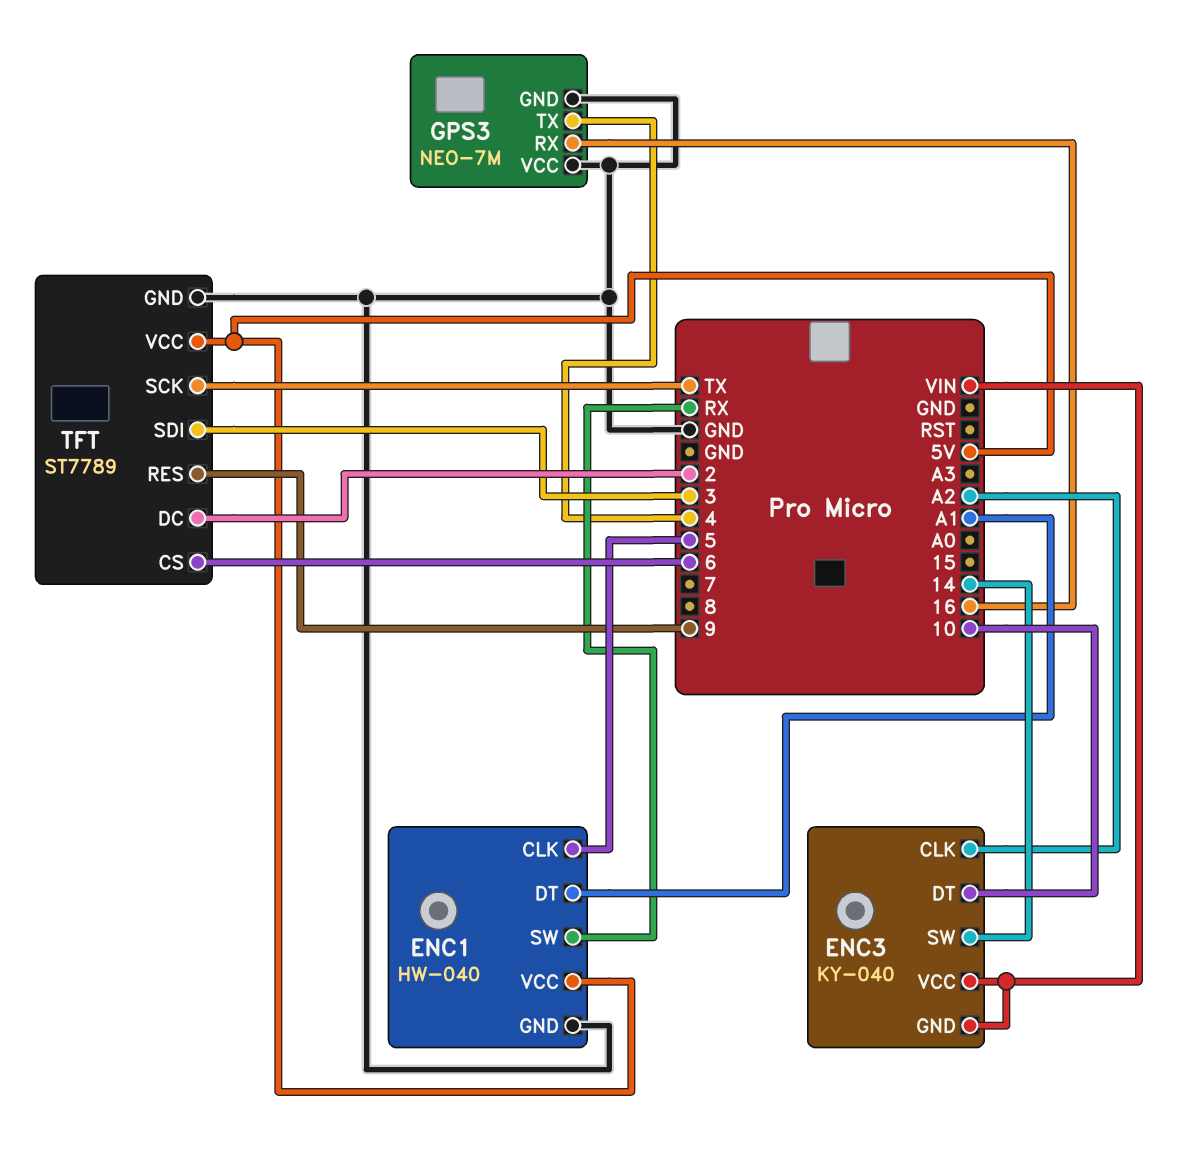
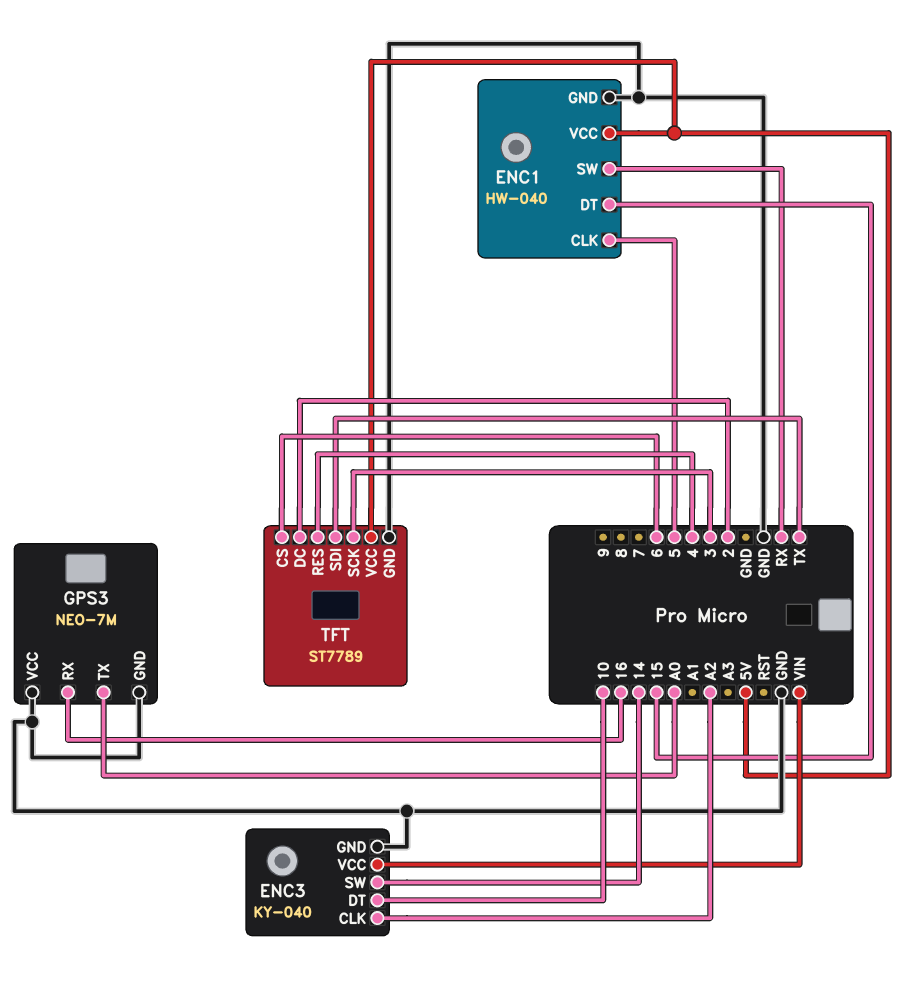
ENC1 pin DT: A1 -> 15
ENC3 pin GND: VIN -> GND
GPS3 pin TX: 4 -> A0
TFT pin RES: 9 -> 4
TFT pin SCK: TX -> 3
TFT pin SDI: 3 -> TX

